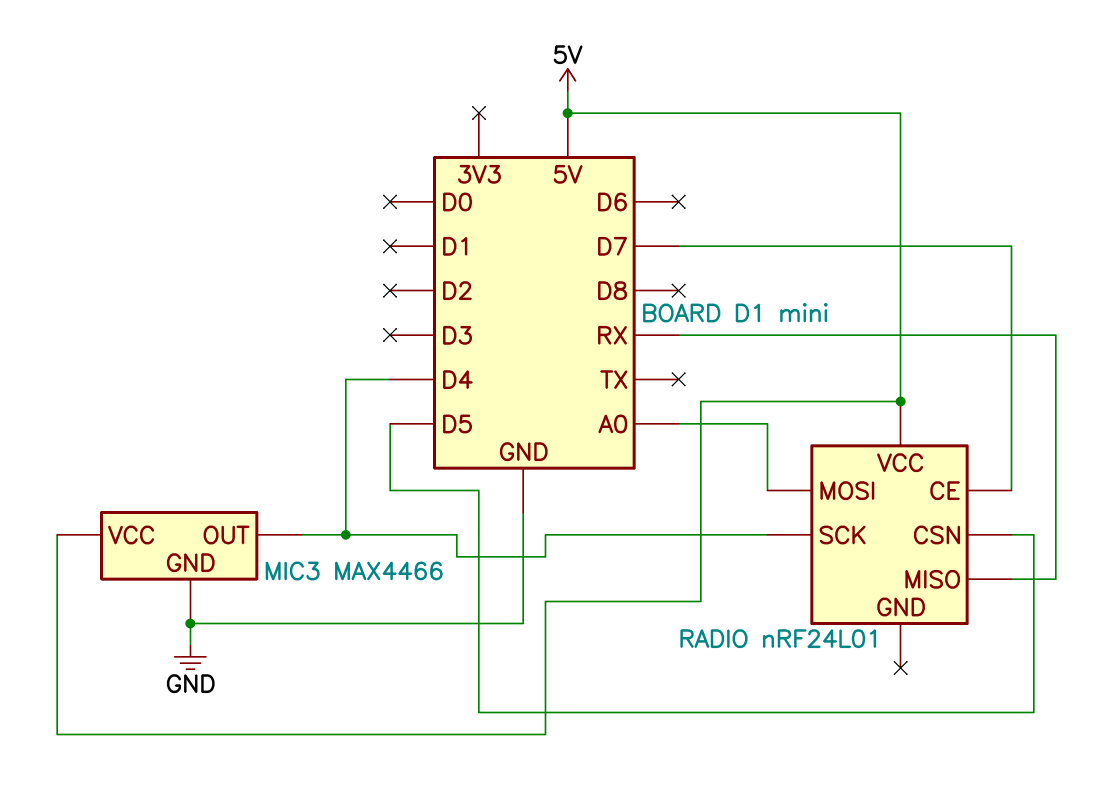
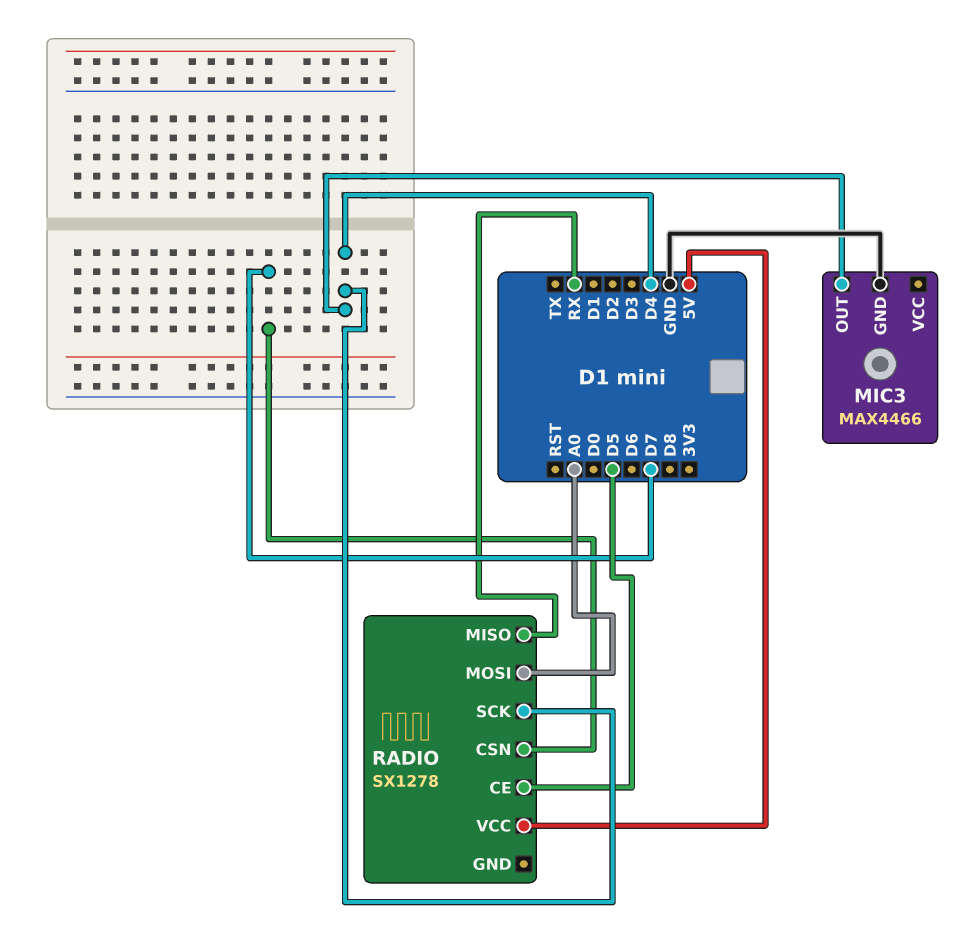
MIC3 pin VCC: 5V -> none
RADIO: nRF24L01 -> SX1278
RADIO pin CE: D7 -> D5
RADIO pin CSN: D5 -> D7

